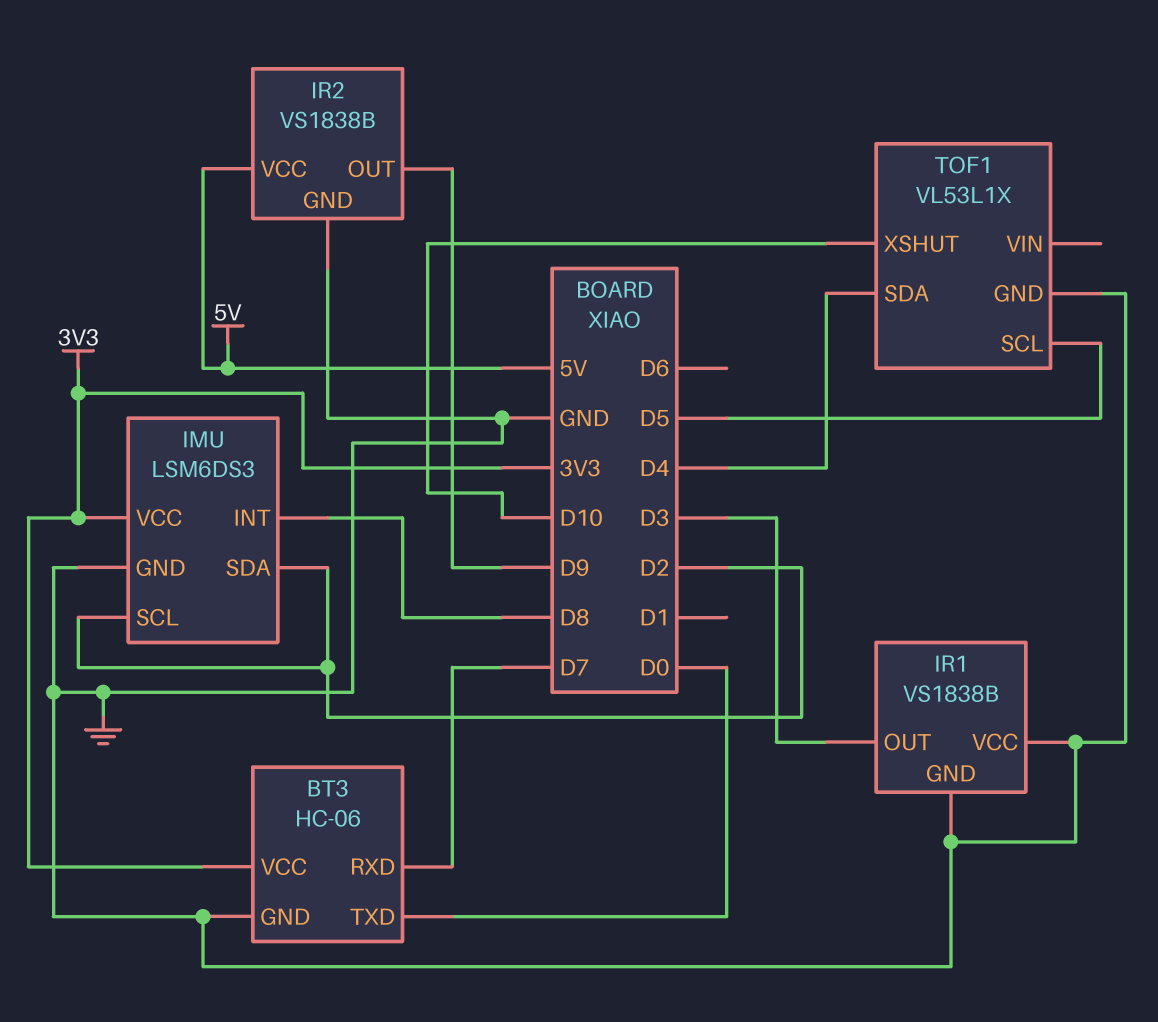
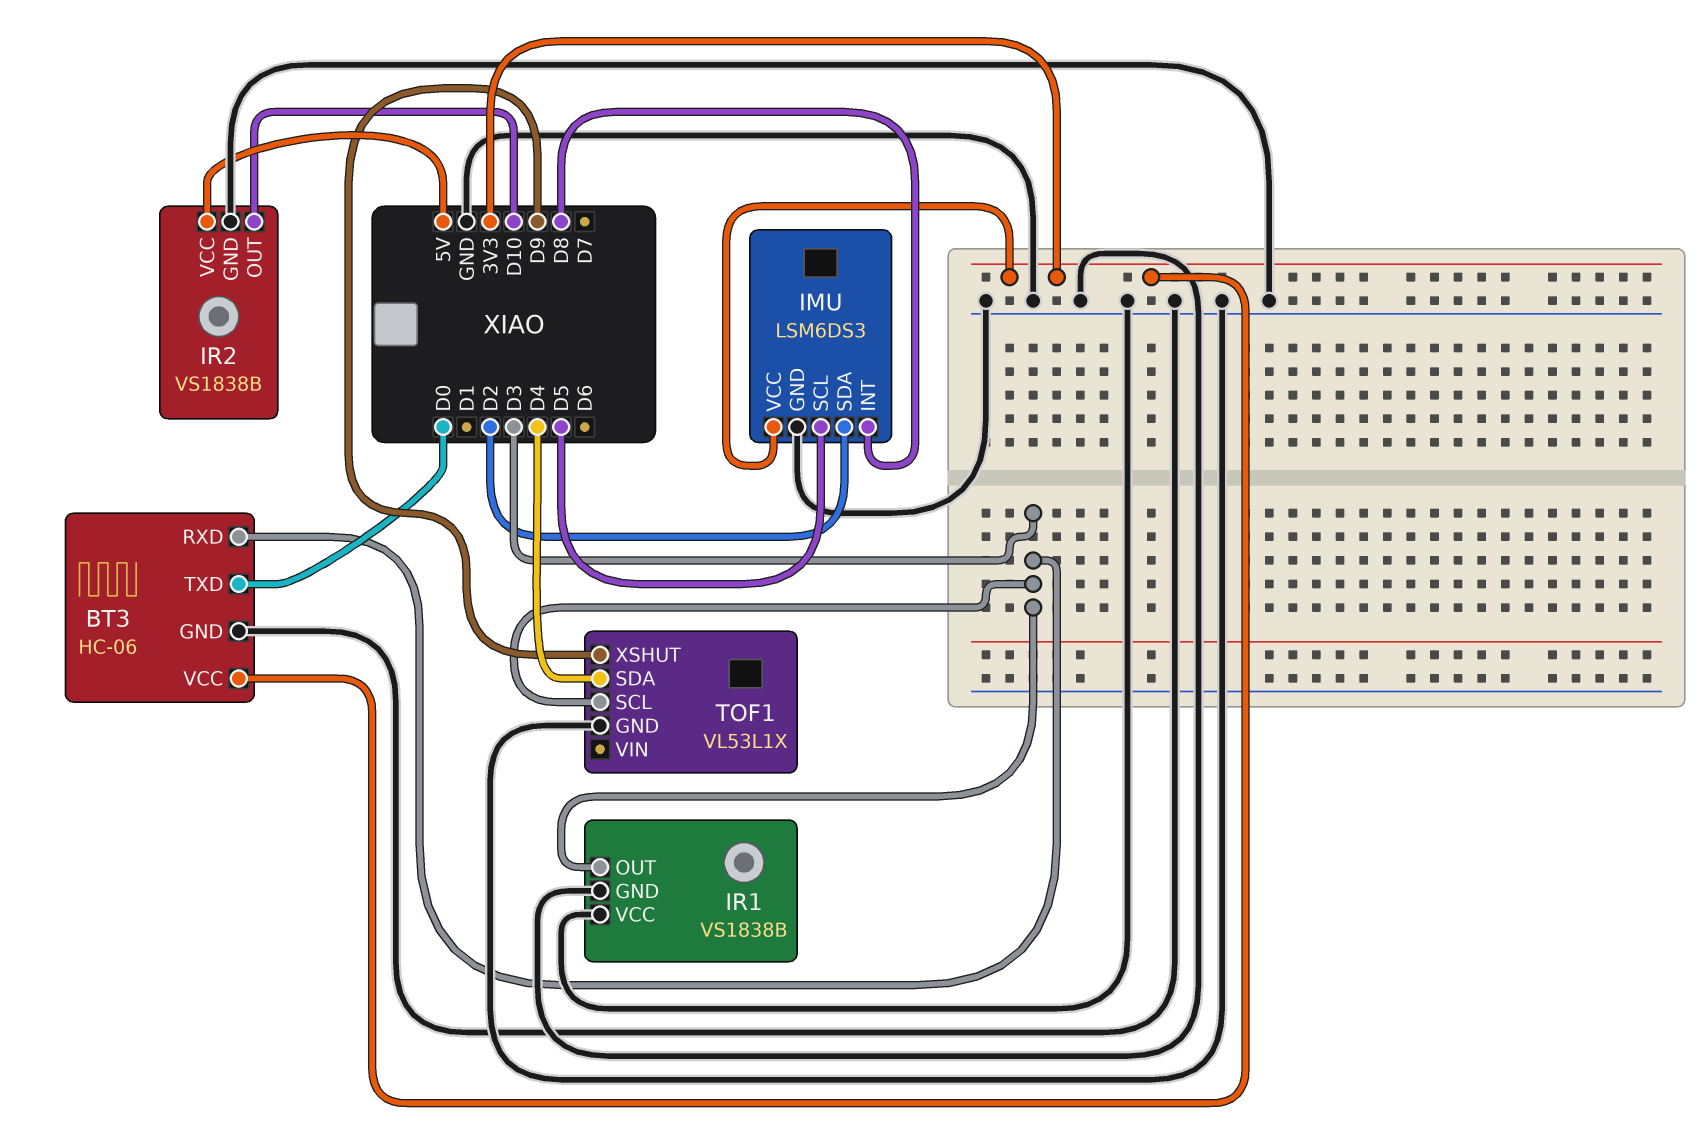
BT3 pin RXD: D7 -> D3
IMU pin SCL: D2 -> D5
IR2 pin OUT: D9 -> D10
TOF1 pin SCL: D5 -> D3
TOF1 pin XSHUT: D10 -> D9

